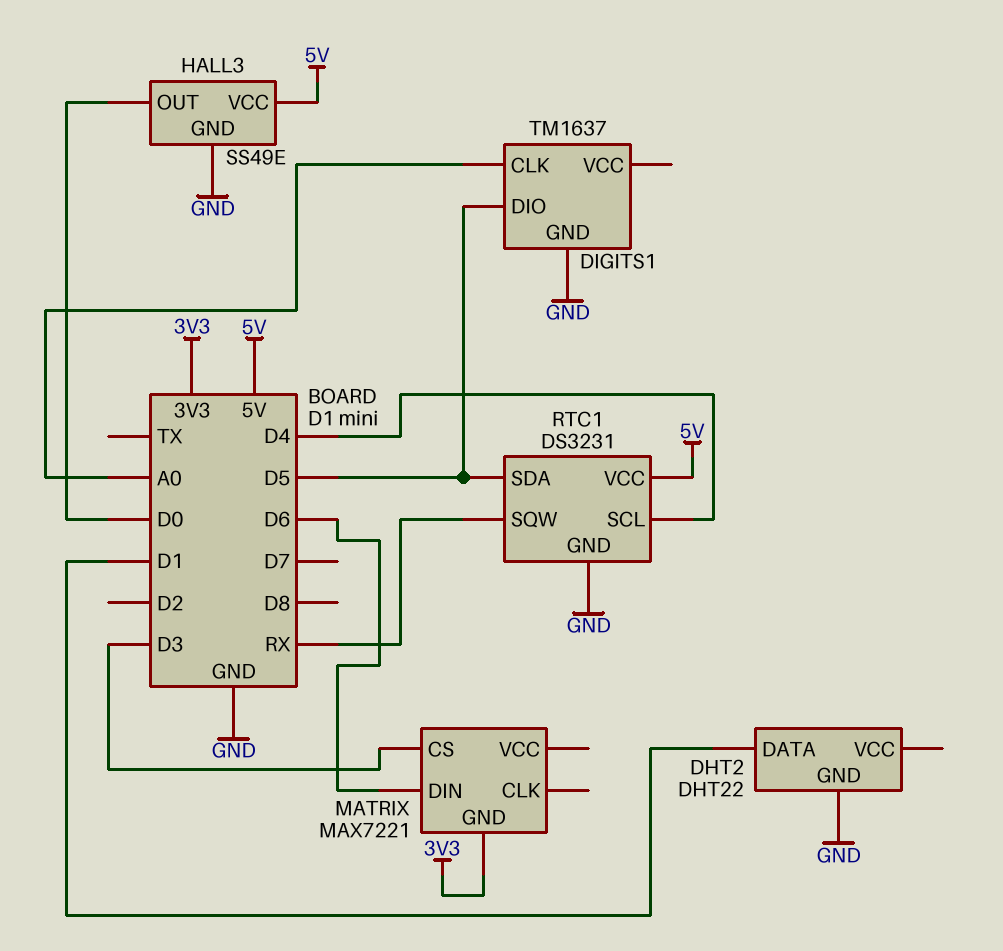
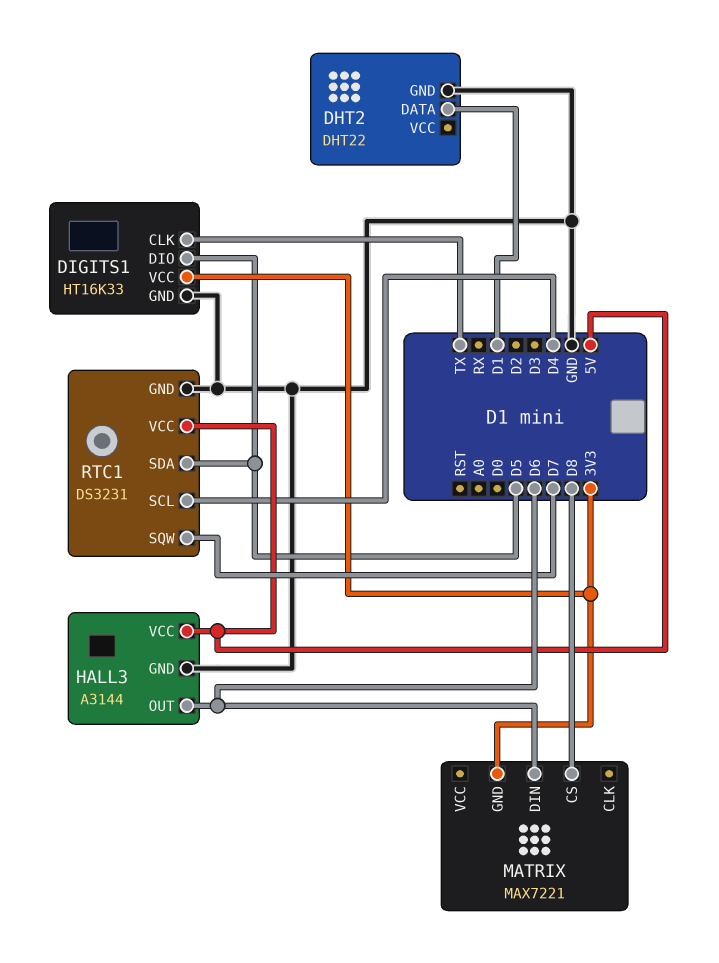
DIGITS1: TM1637 -> HT16K33
DIGITS1 pin CLK: A0 -> TX
DIGITS1 pin VCC: none -> 3V3
HALL3: SS49E -> A3144
HALL3 pin OUT: D0 -> D6
MATRIX pin CS: D3 -> D8
RTC1 pin SQW: RX -> D7

